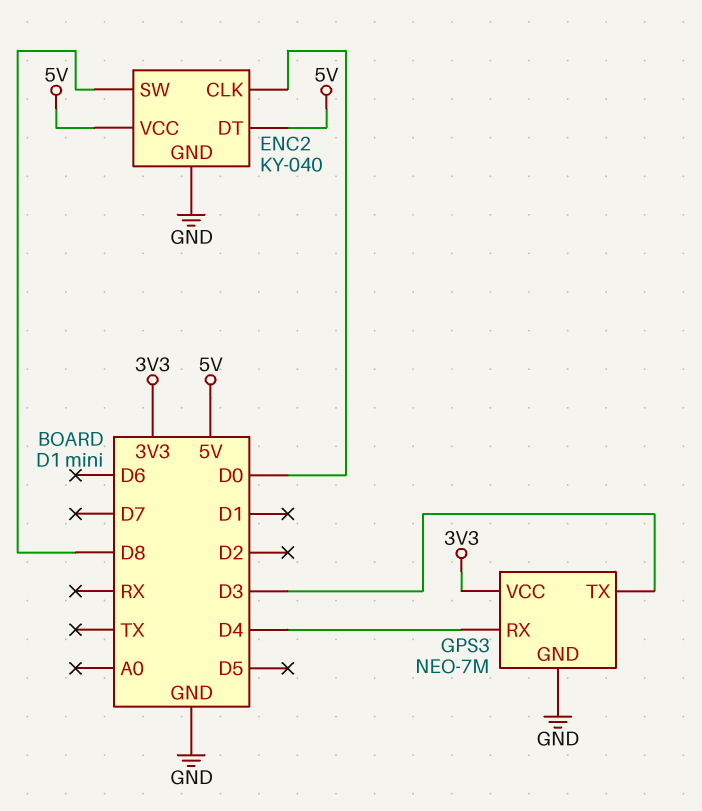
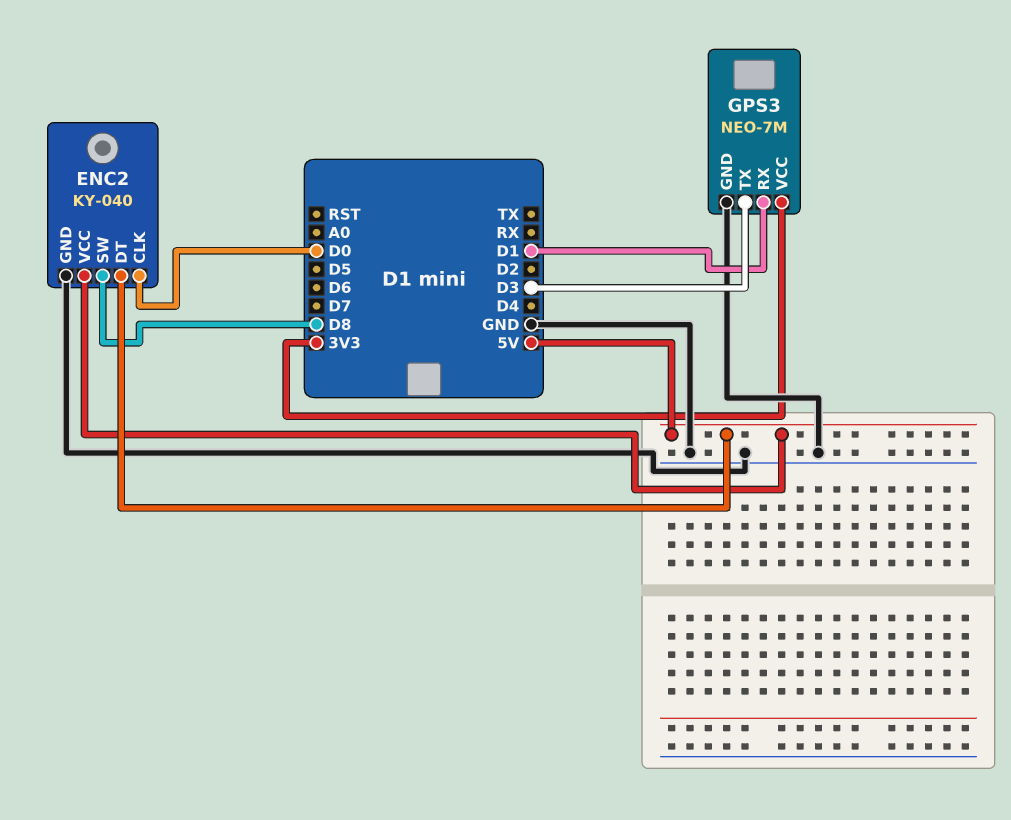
GPS3 pin RX: D4 -> D1

